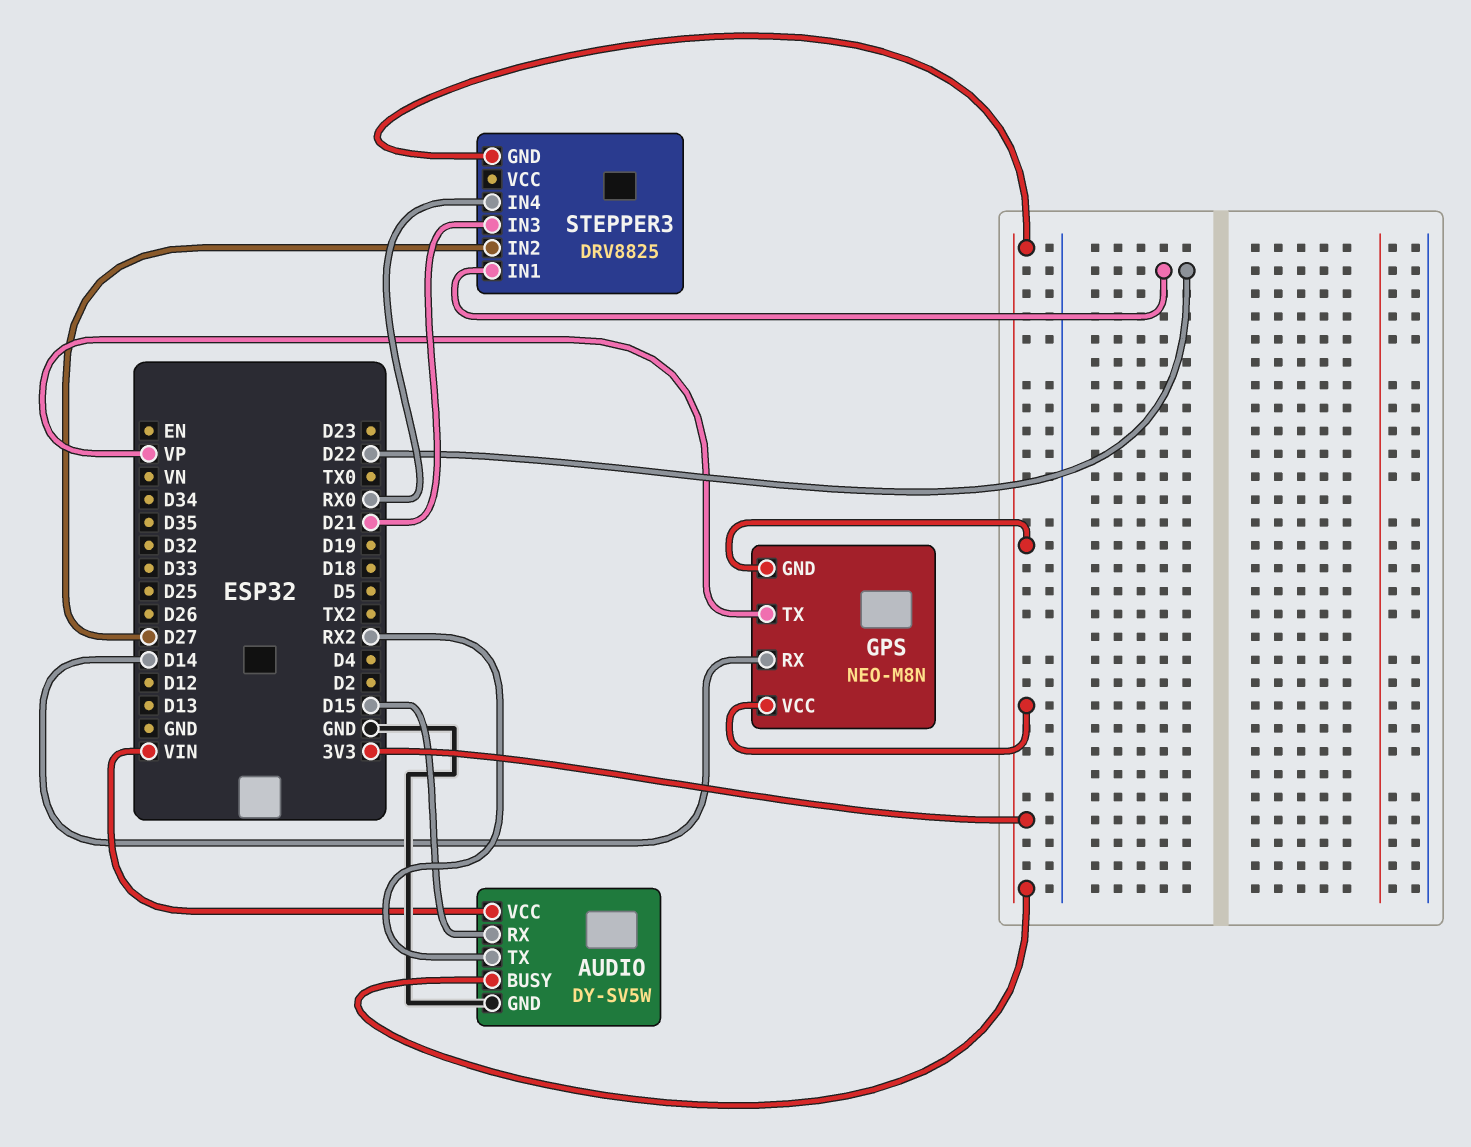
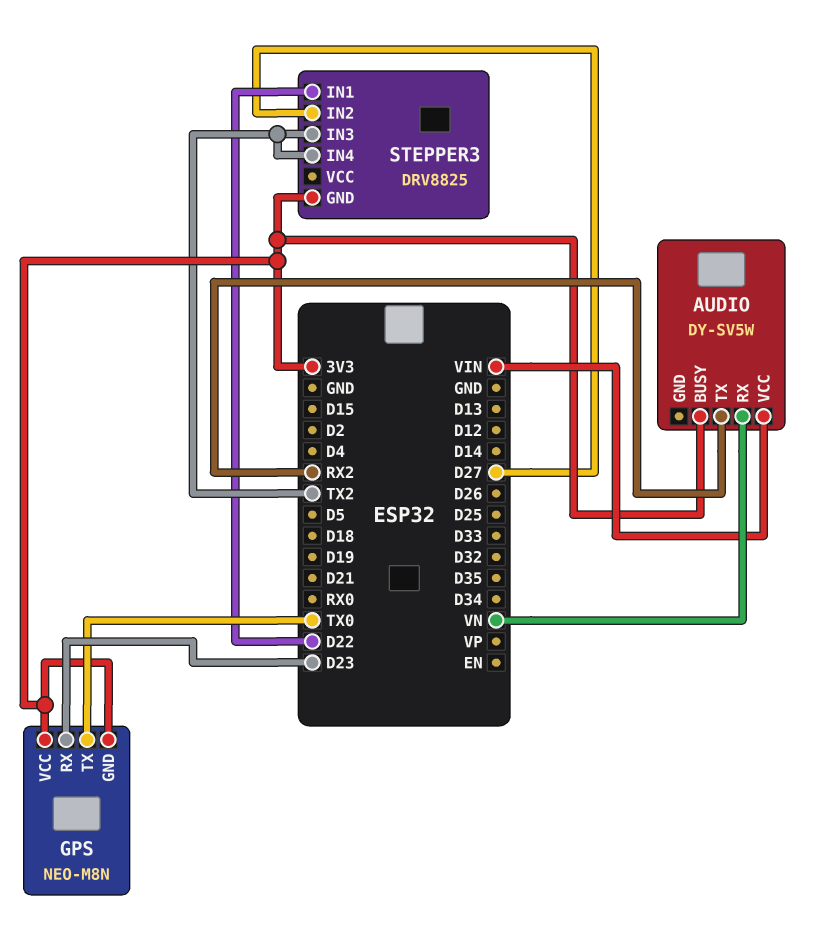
AUDIO pin GND: GND -> none
AUDIO pin RX: D15 -> VN
GPS pin RX: D14 -> D23
GPS pin TX: VP -> TX0
STEPPER3 pin IN3: D21 -> TX2
STEPPER3 pin IN4: RX0 -> TX2

